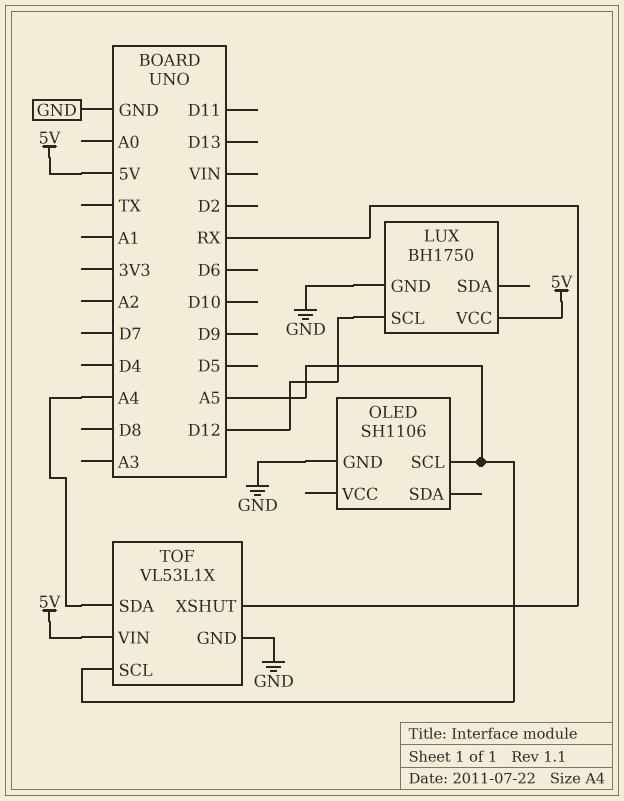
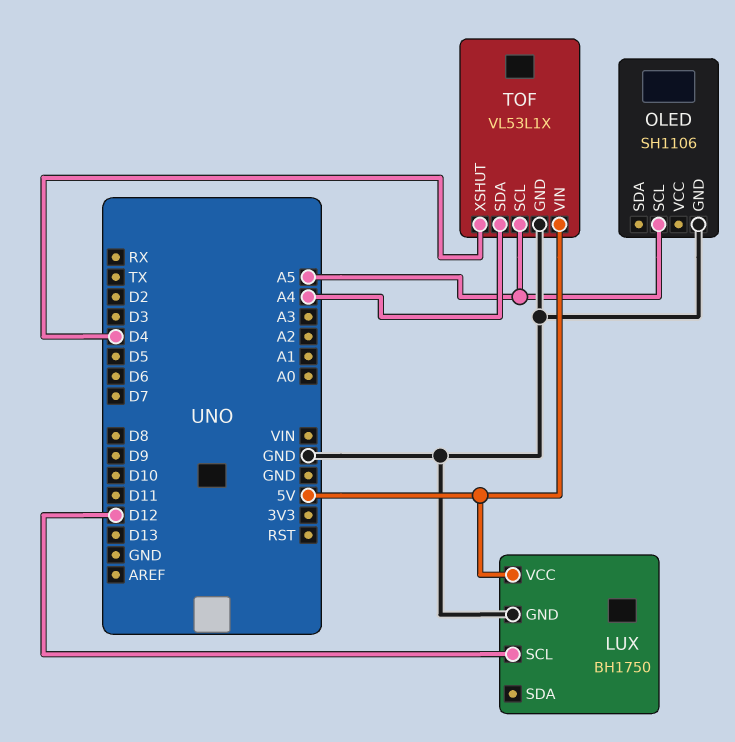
TOF pin XSHUT: RX -> D4

